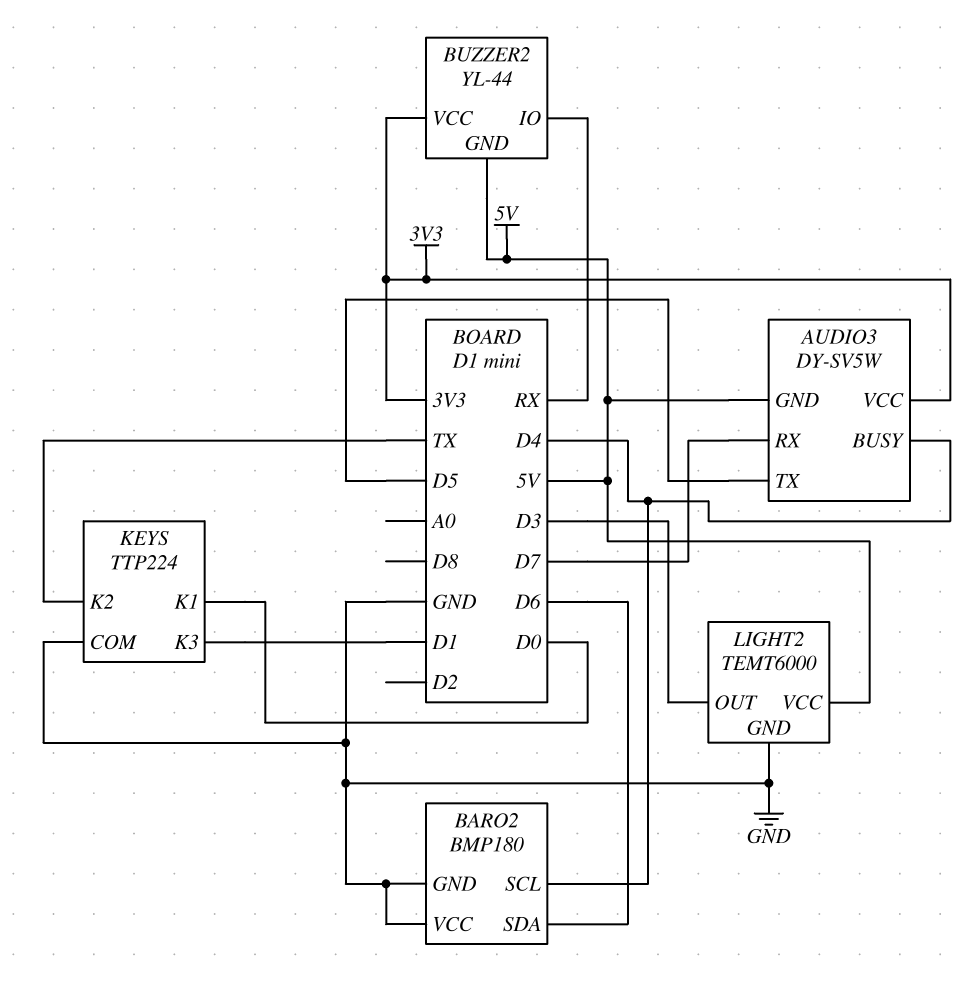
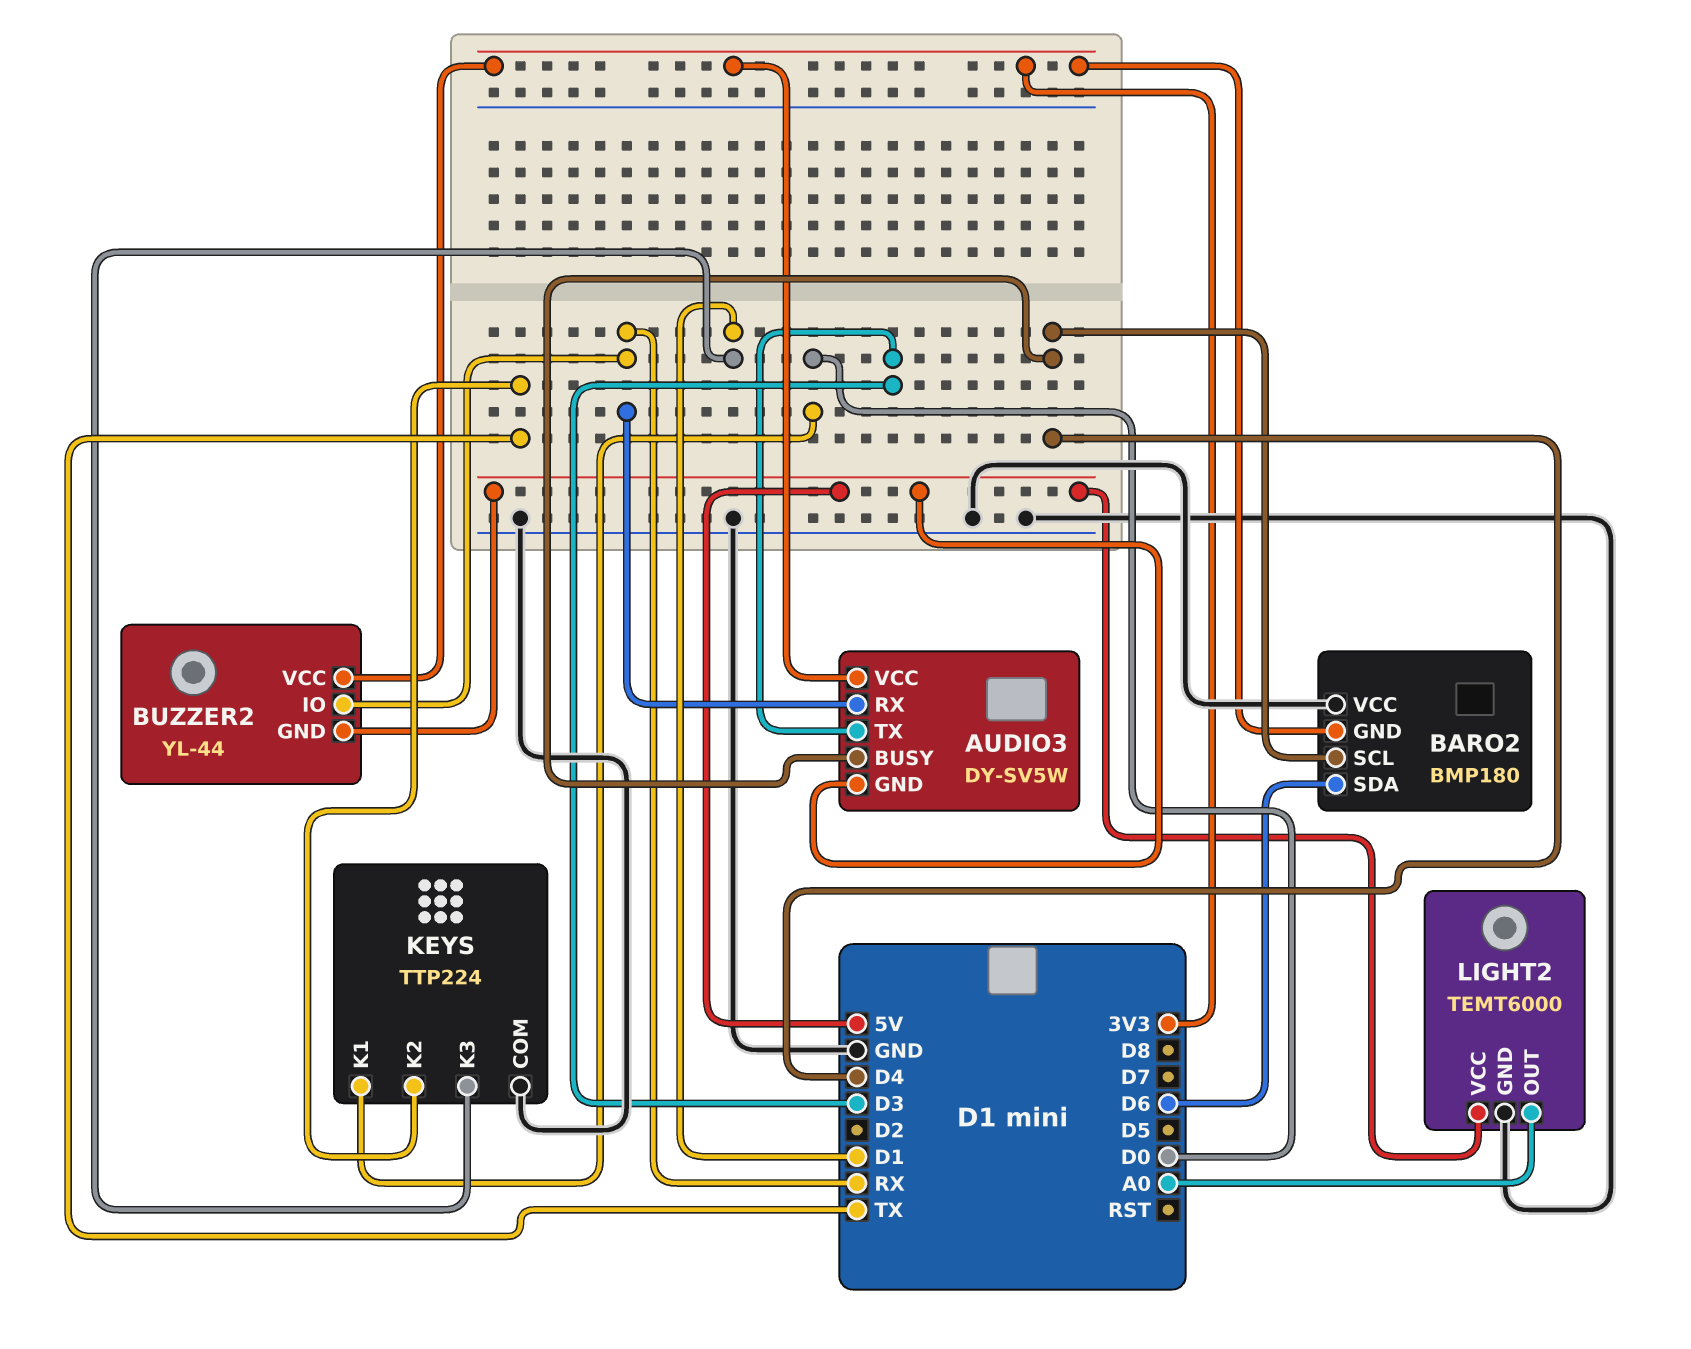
AUDIO3 pin RX: D7 -> RX
AUDIO3 pin TX: D5 -> D3
BARO2 pin GND: GND -> 3V3
LIGHT2 pin OUT: D3 -> A0

